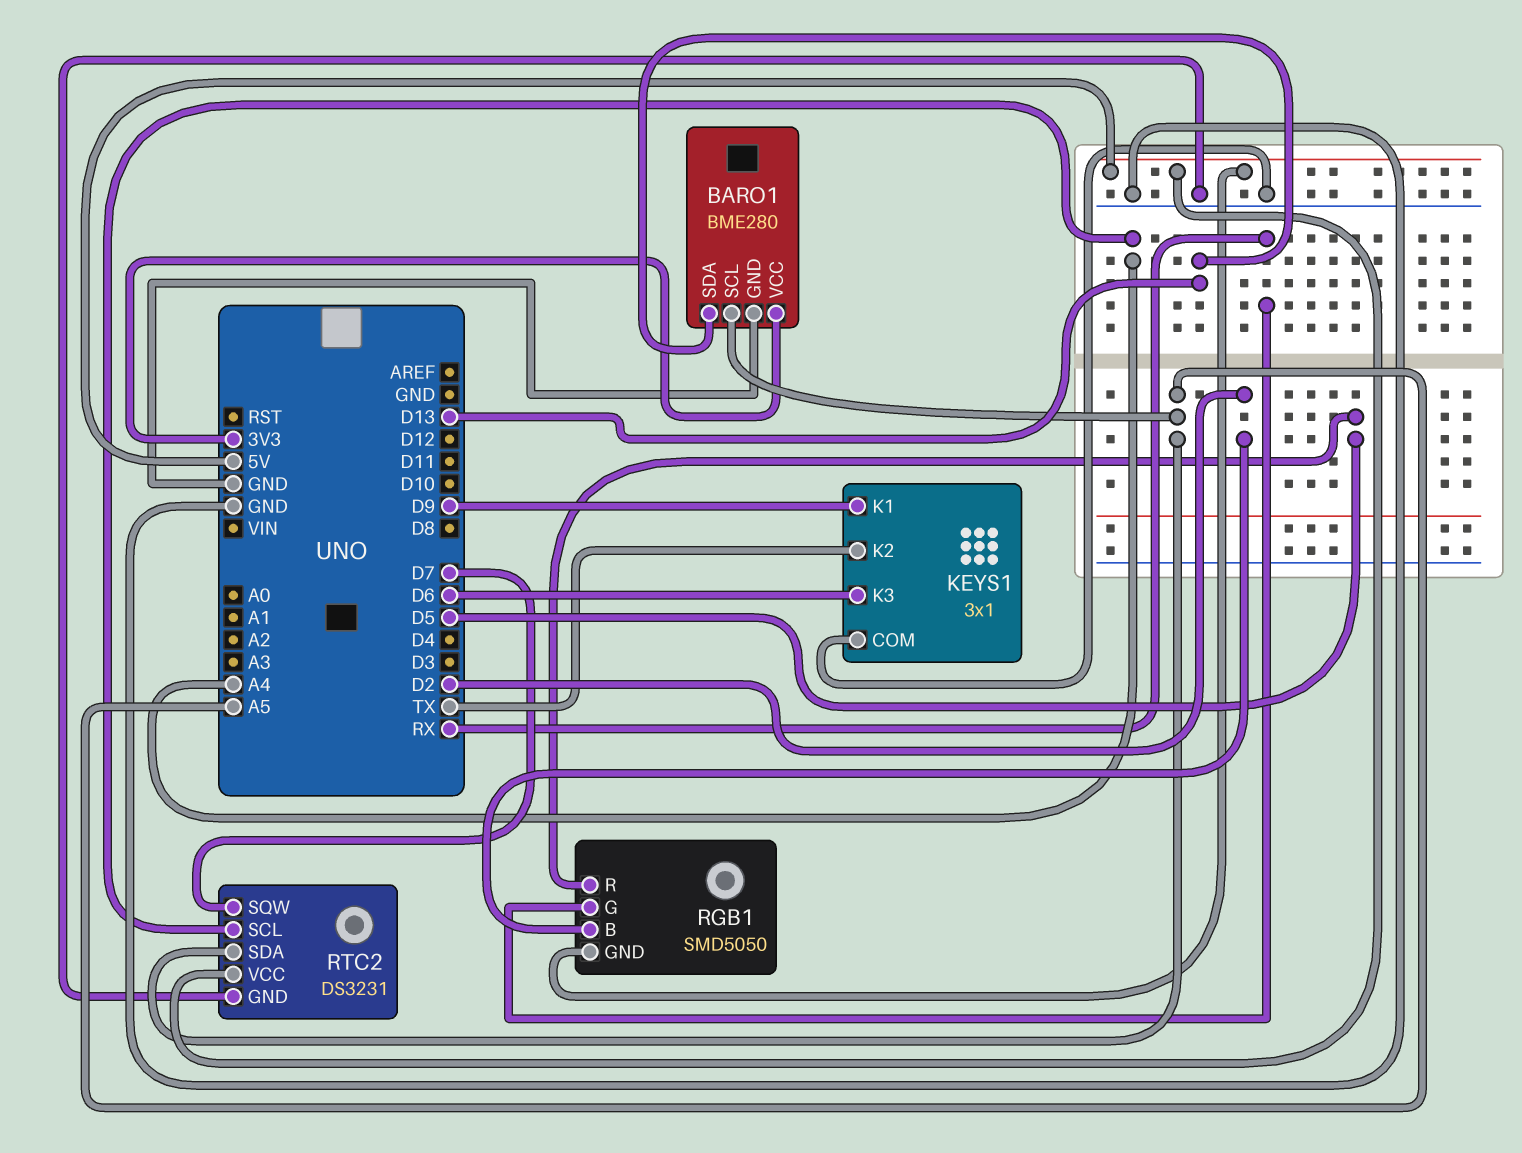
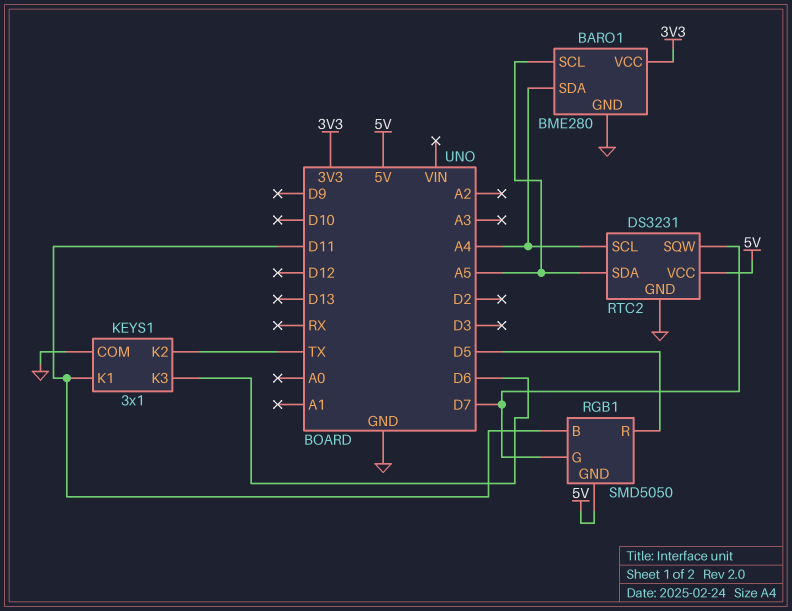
BARO1 pin SDA: D13 -> A4
KEYS1 pin K1: D9 -> D11
RGB1 pin B: D2 -> D11
RGB1 pin G: RX -> D7

